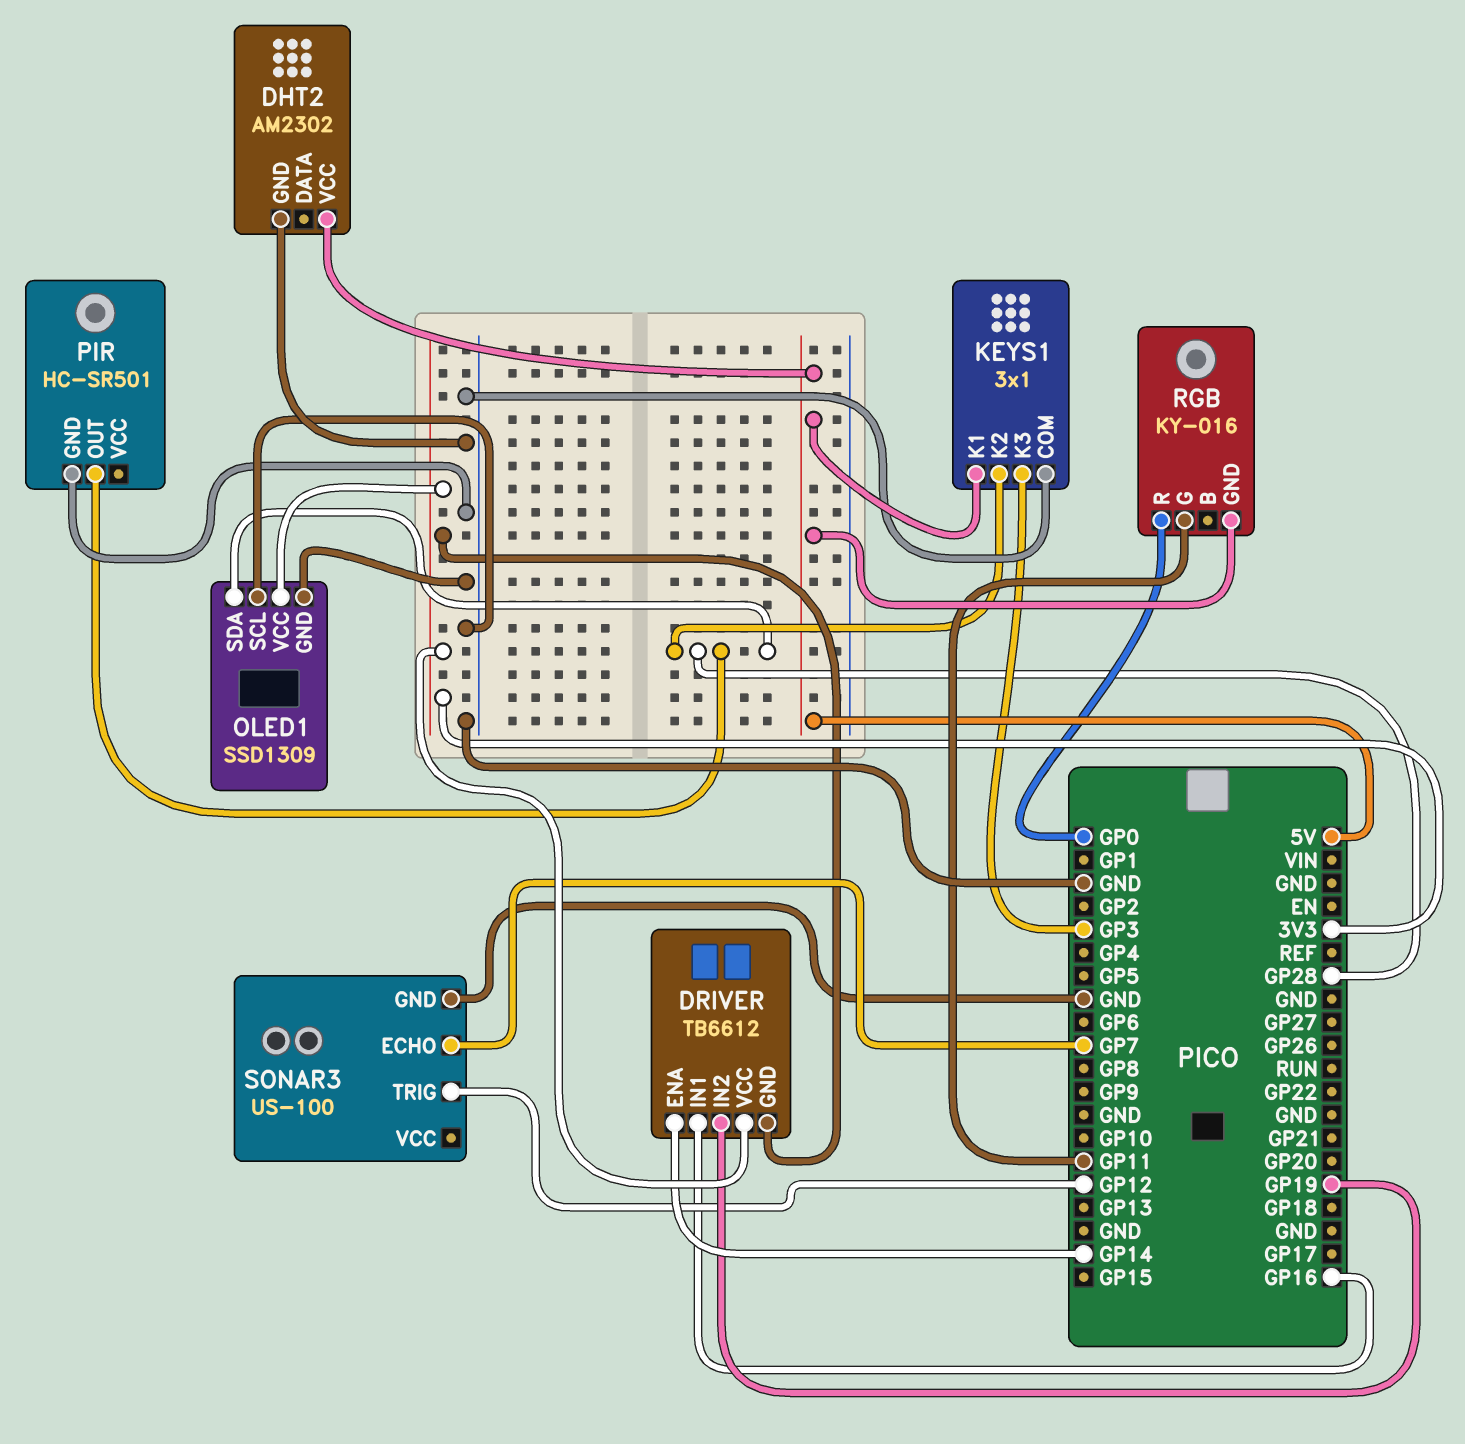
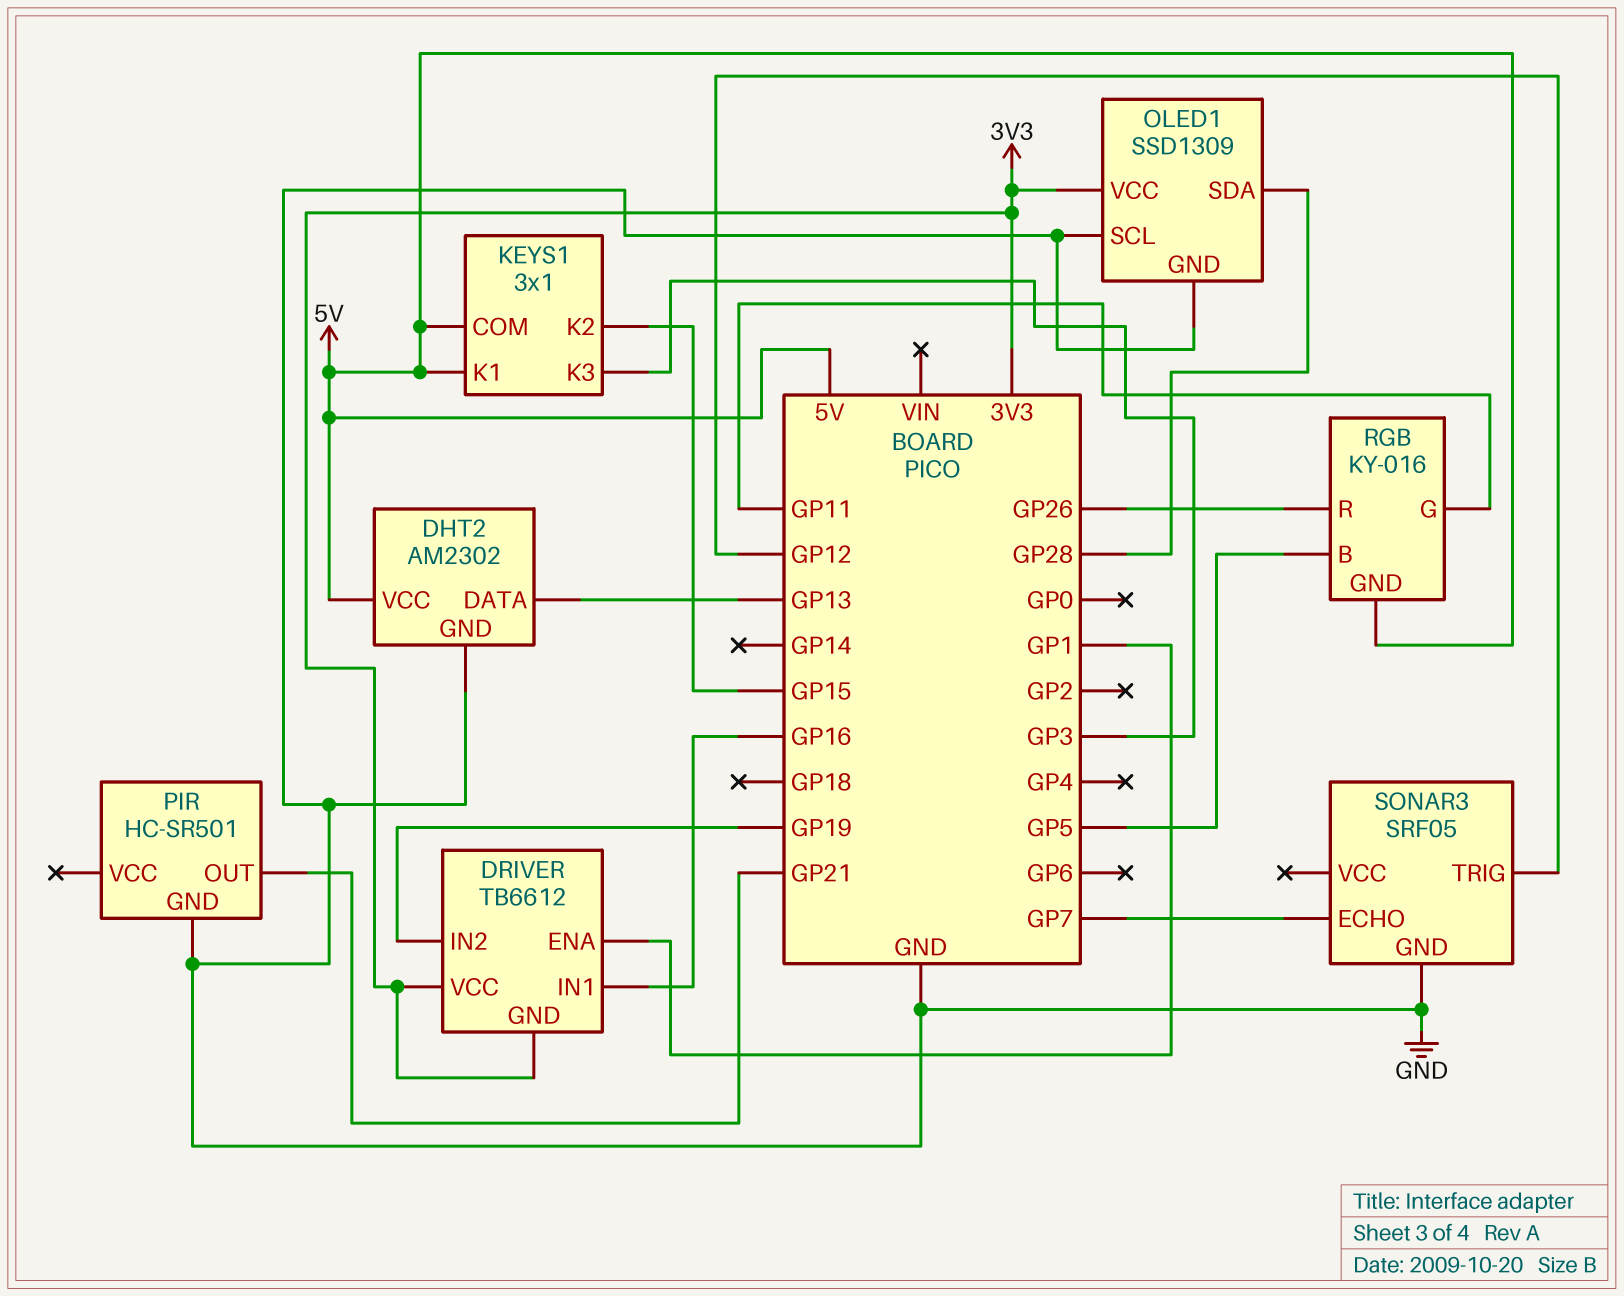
DHT2 pin DATA: none -> GP13
DRIVER pin ENA: GP14 -> GP1
KEYS1 pin COM: GND -> 5V
KEYS1 pin K2: GP28 -> GP15
PIR pin OUT: GP28 -> GP21
RGB pin B: none -> GP5
RGB pin R: GP0 -> GP26
SONAR3: US-100 -> SRF05

